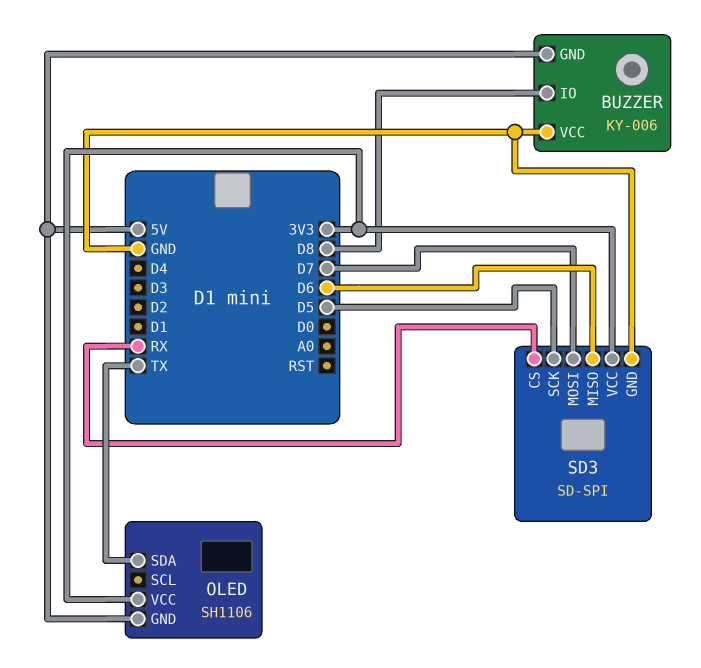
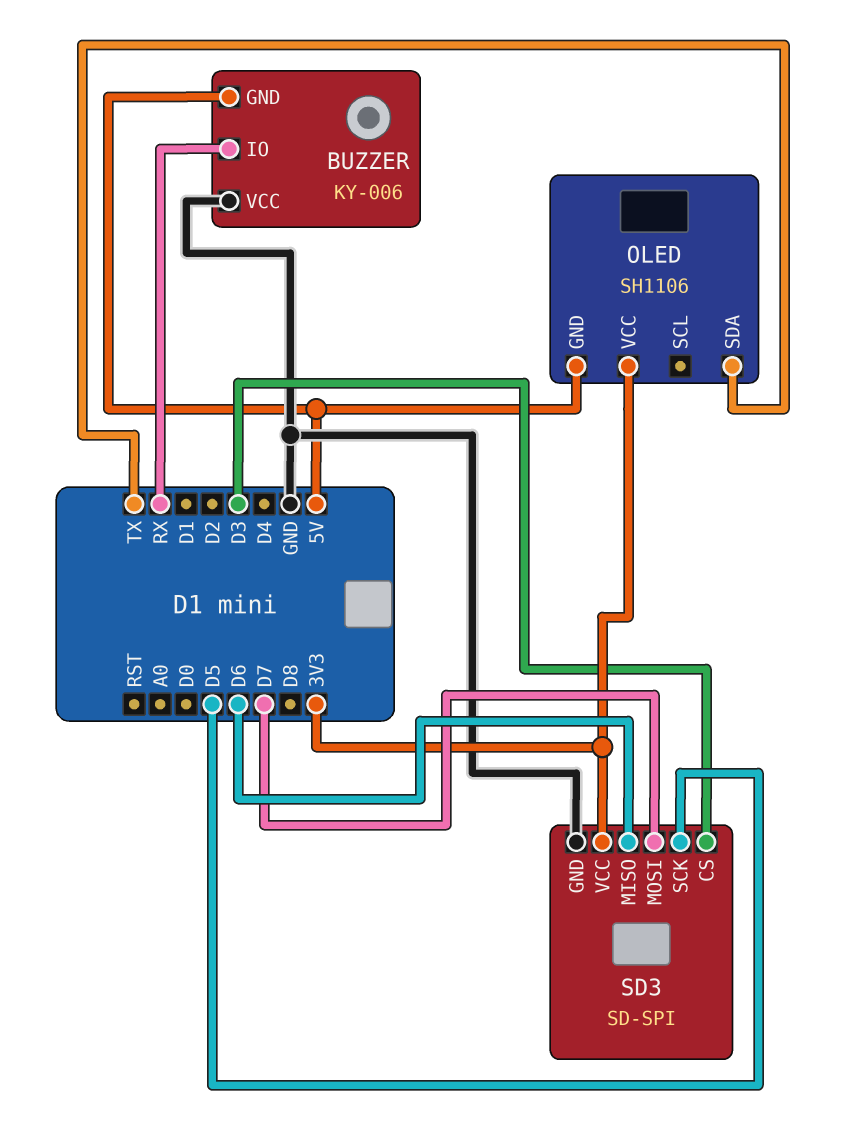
BUZZER pin IO: D8 -> RX
SD3 pin CS: RX -> D3

